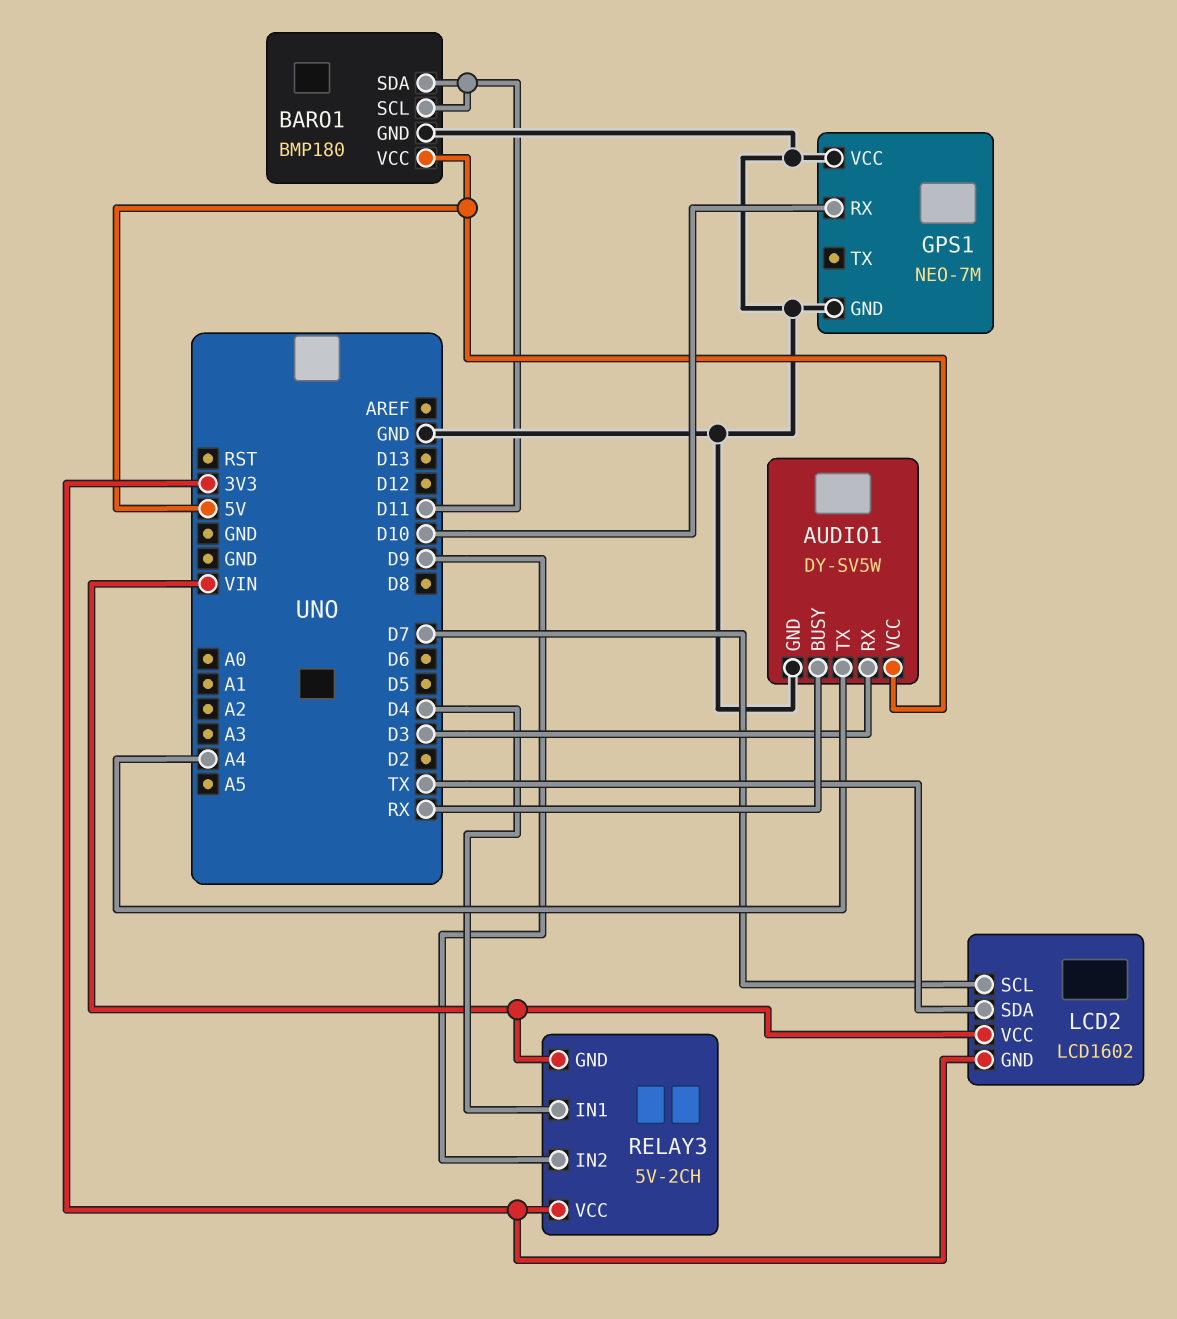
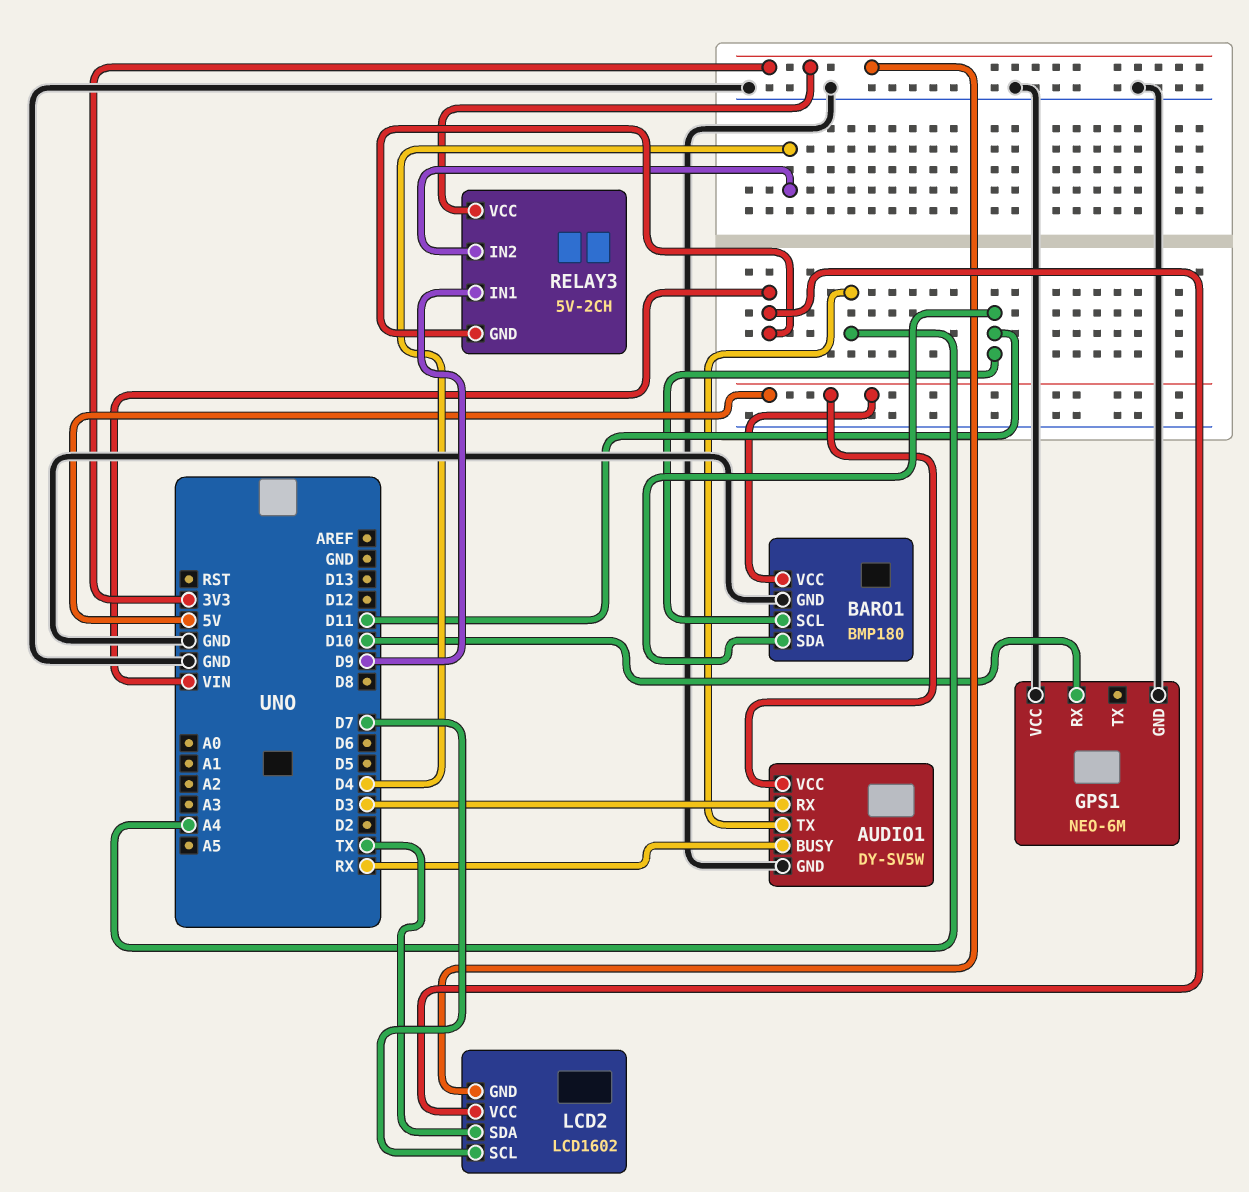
GPS1: NEO-7M -> NEO-6M
RELAY3 pin IN1: D4 -> D9
RELAY3 pin IN2: D9 -> D4

